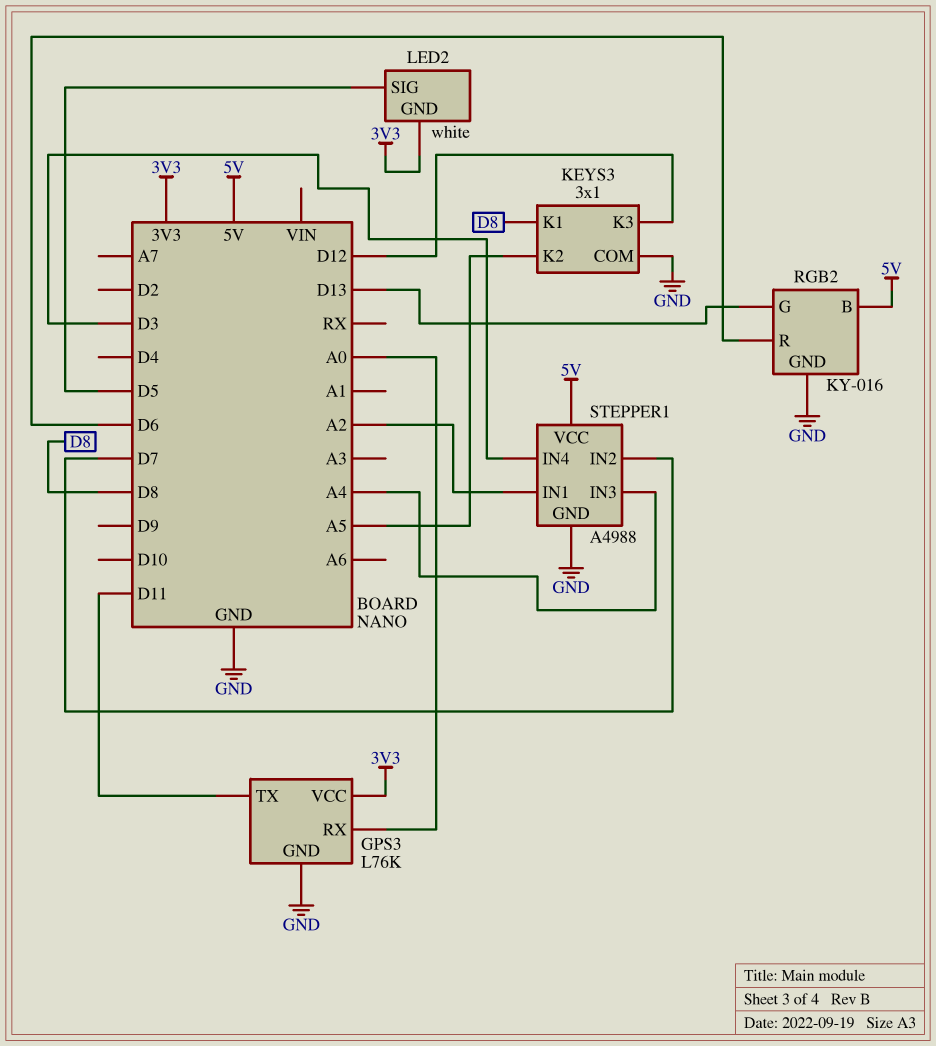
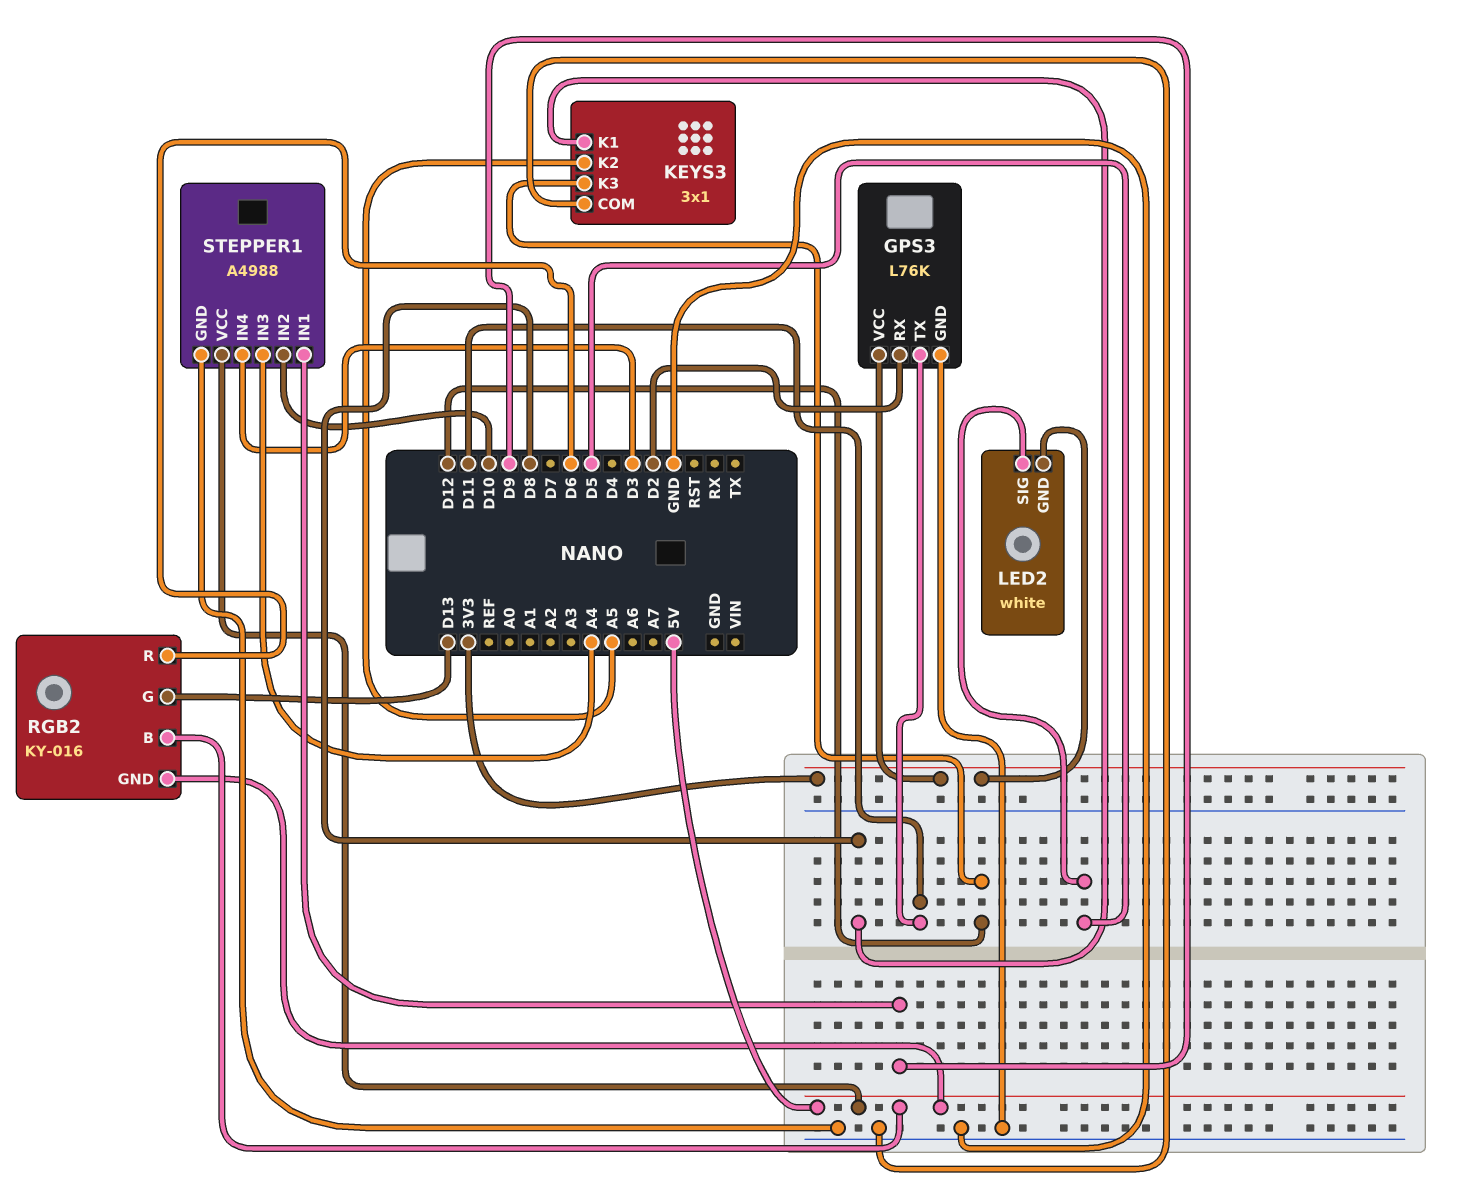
GPS3 pin RX: A0 -> D2
RGB2 pin GND: GND -> 5V
STEPPER1 pin IN1: A2 -> D9
STEPPER1 pin IN2: D7 -> D10

